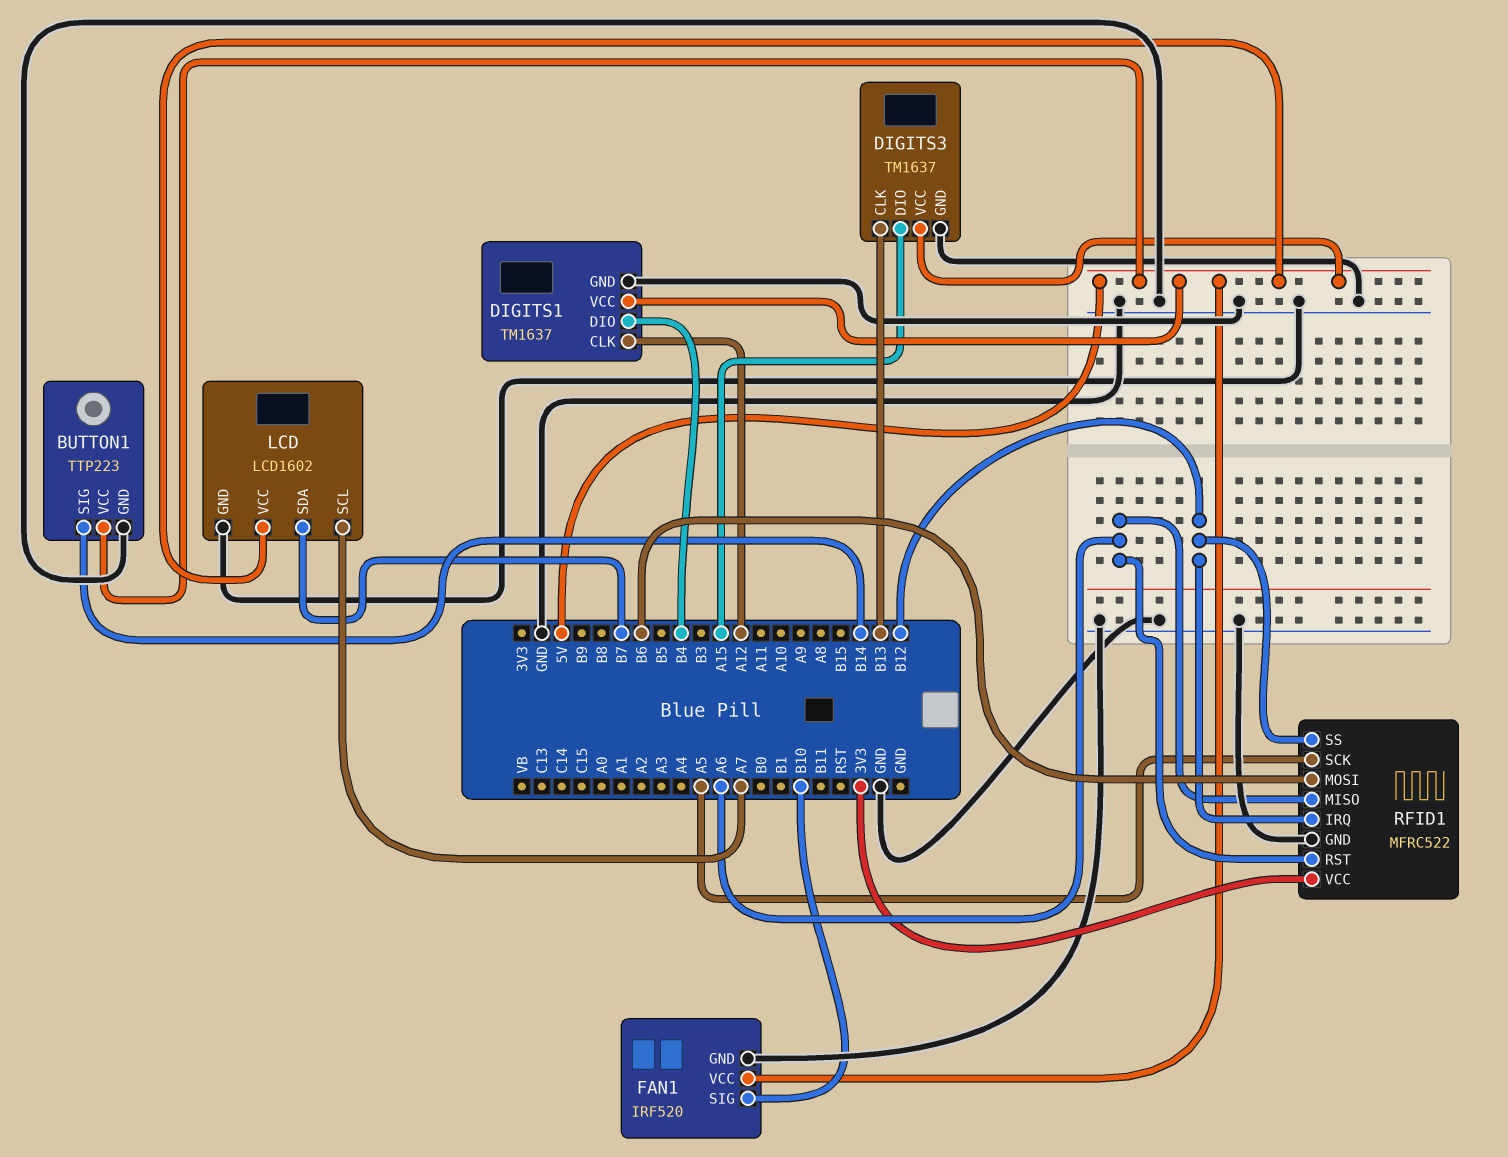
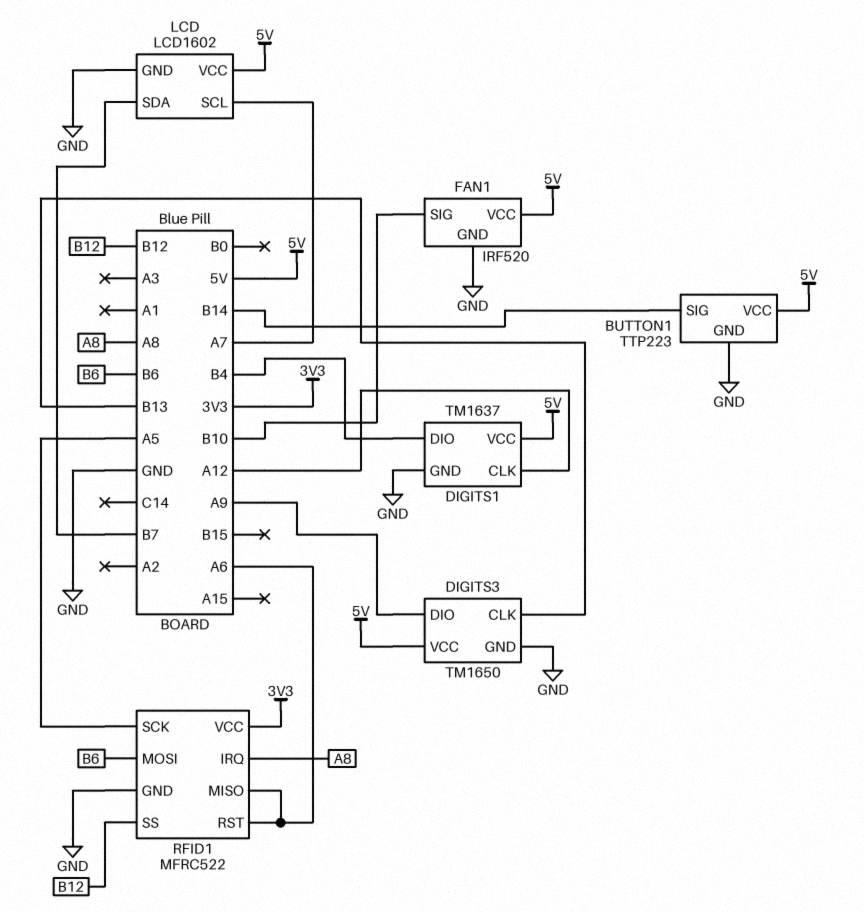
DIGITS3: TM1637 -> TM1650
DIGITS3 pin DIO: A15 -> A9
RFID1 pin IRQ: B12 -> A8

